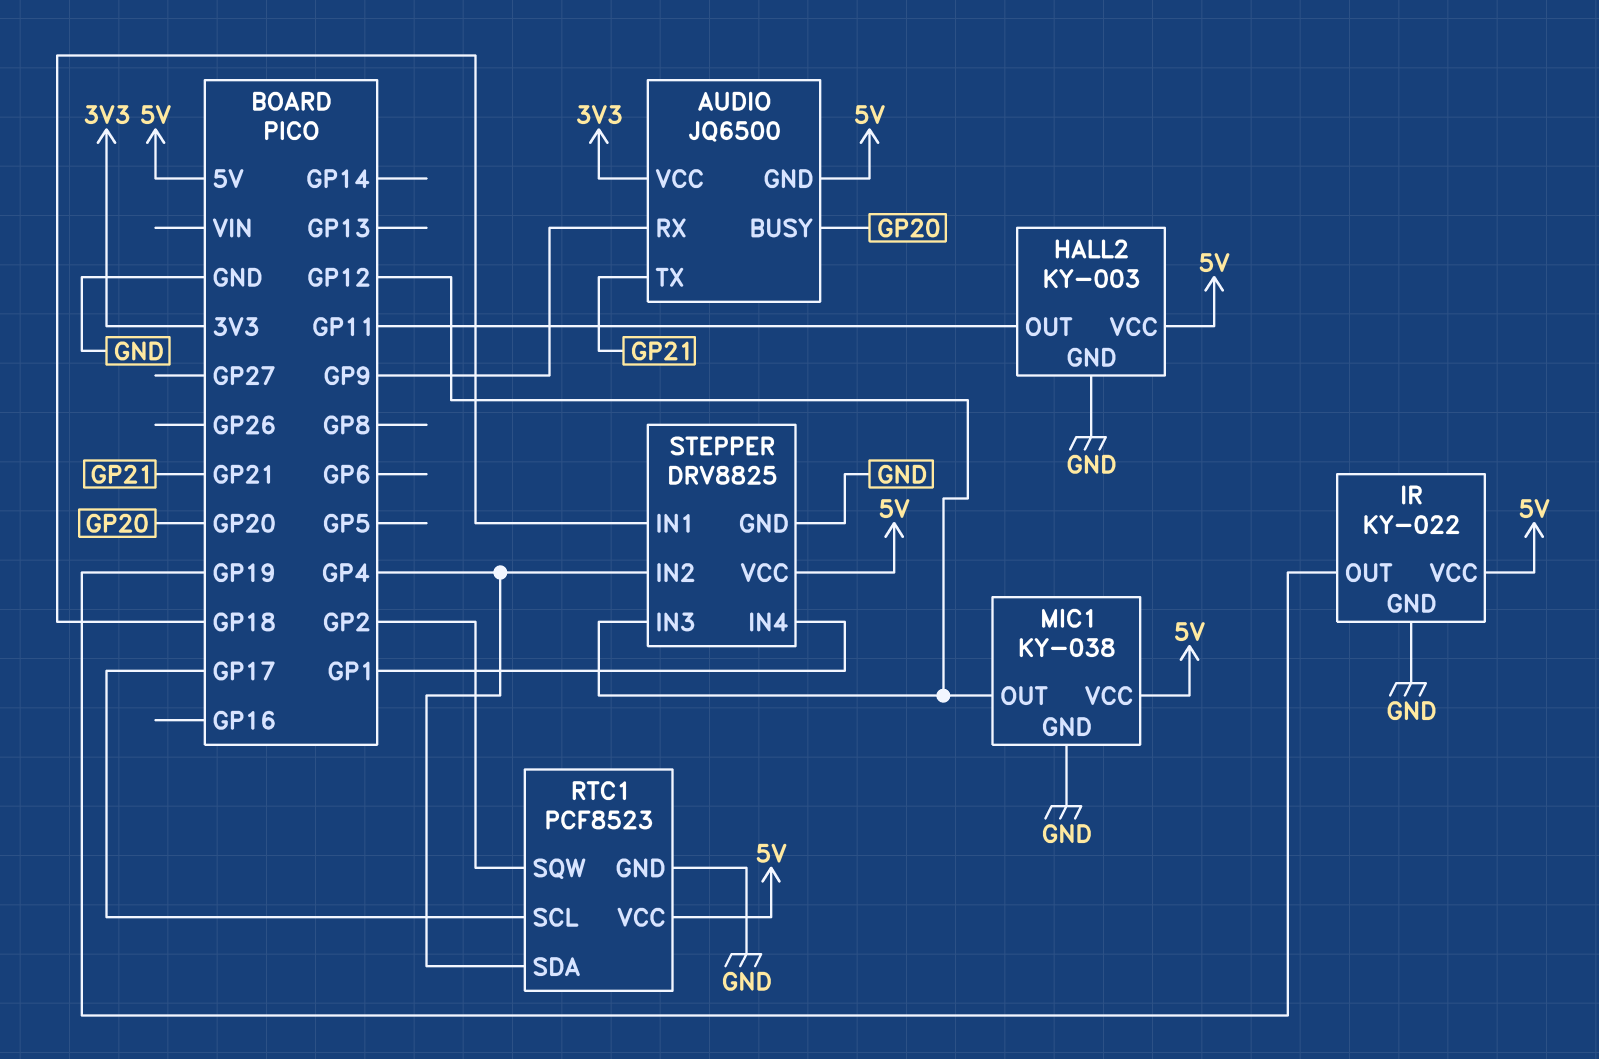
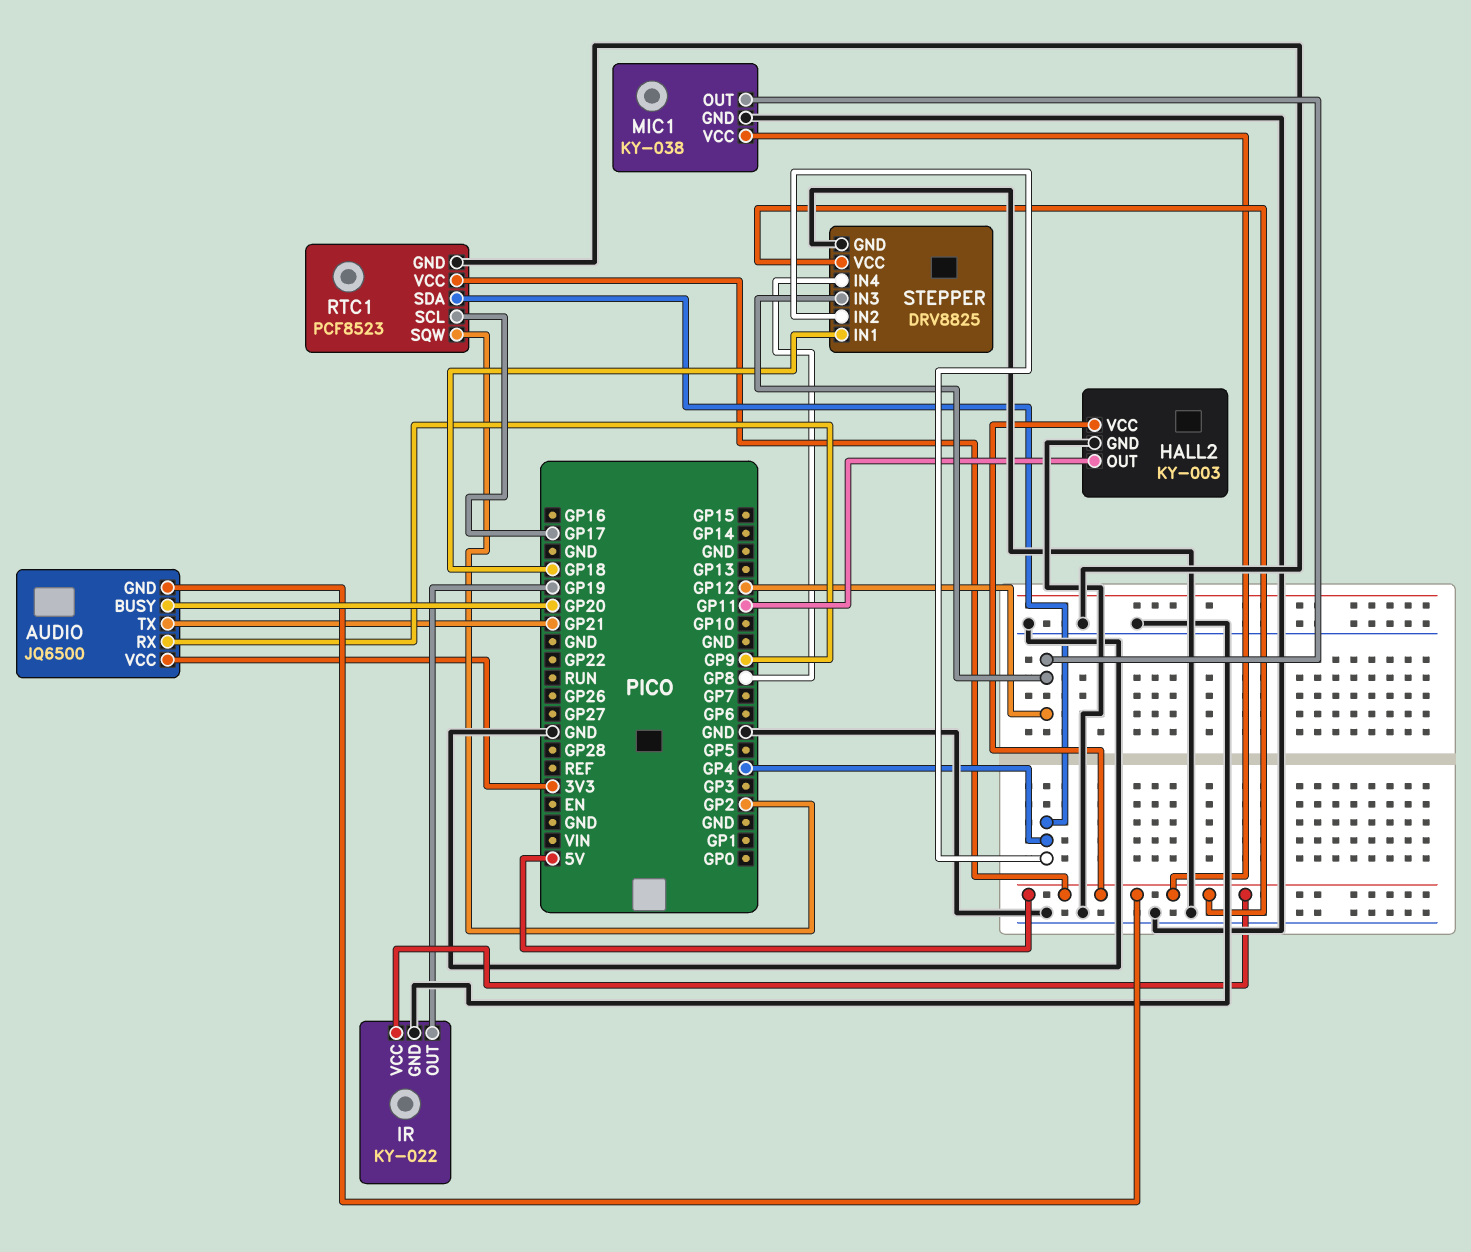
STEPPER pin IN4: GP1 -> GP8

